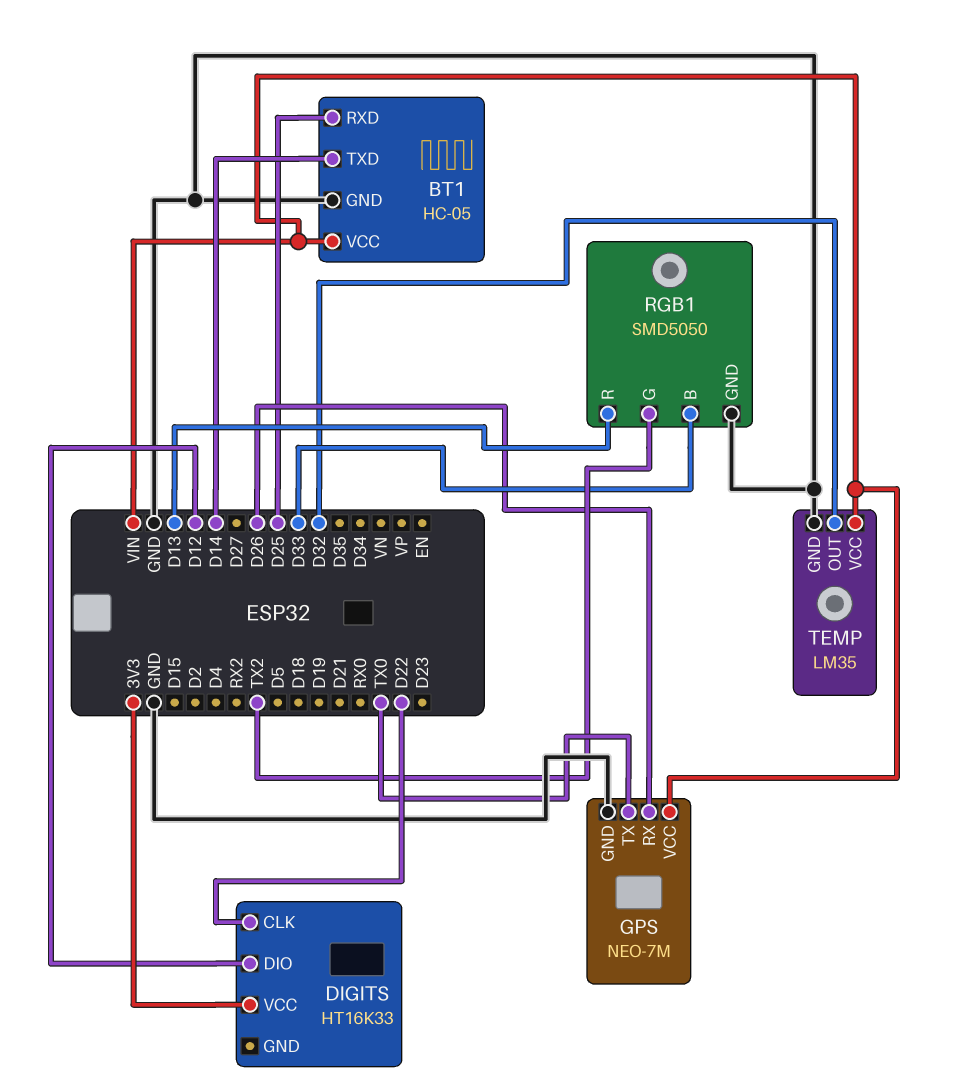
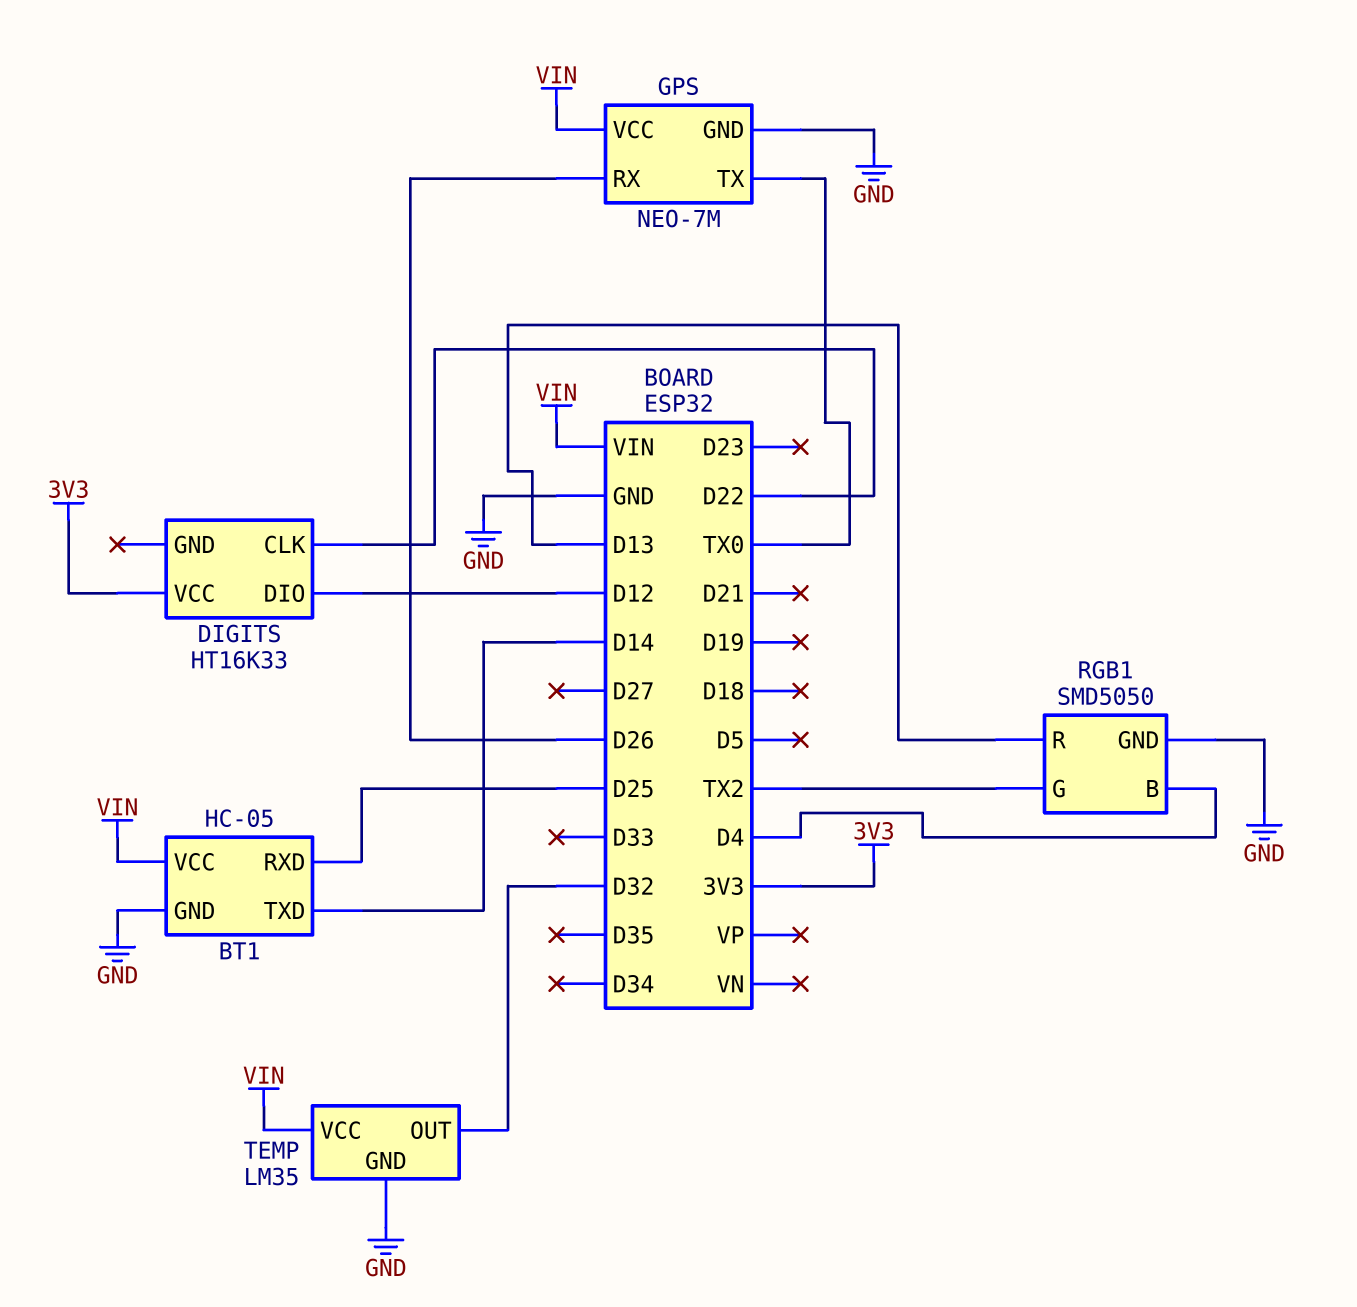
RGB1 pin B: D33 -> D4

